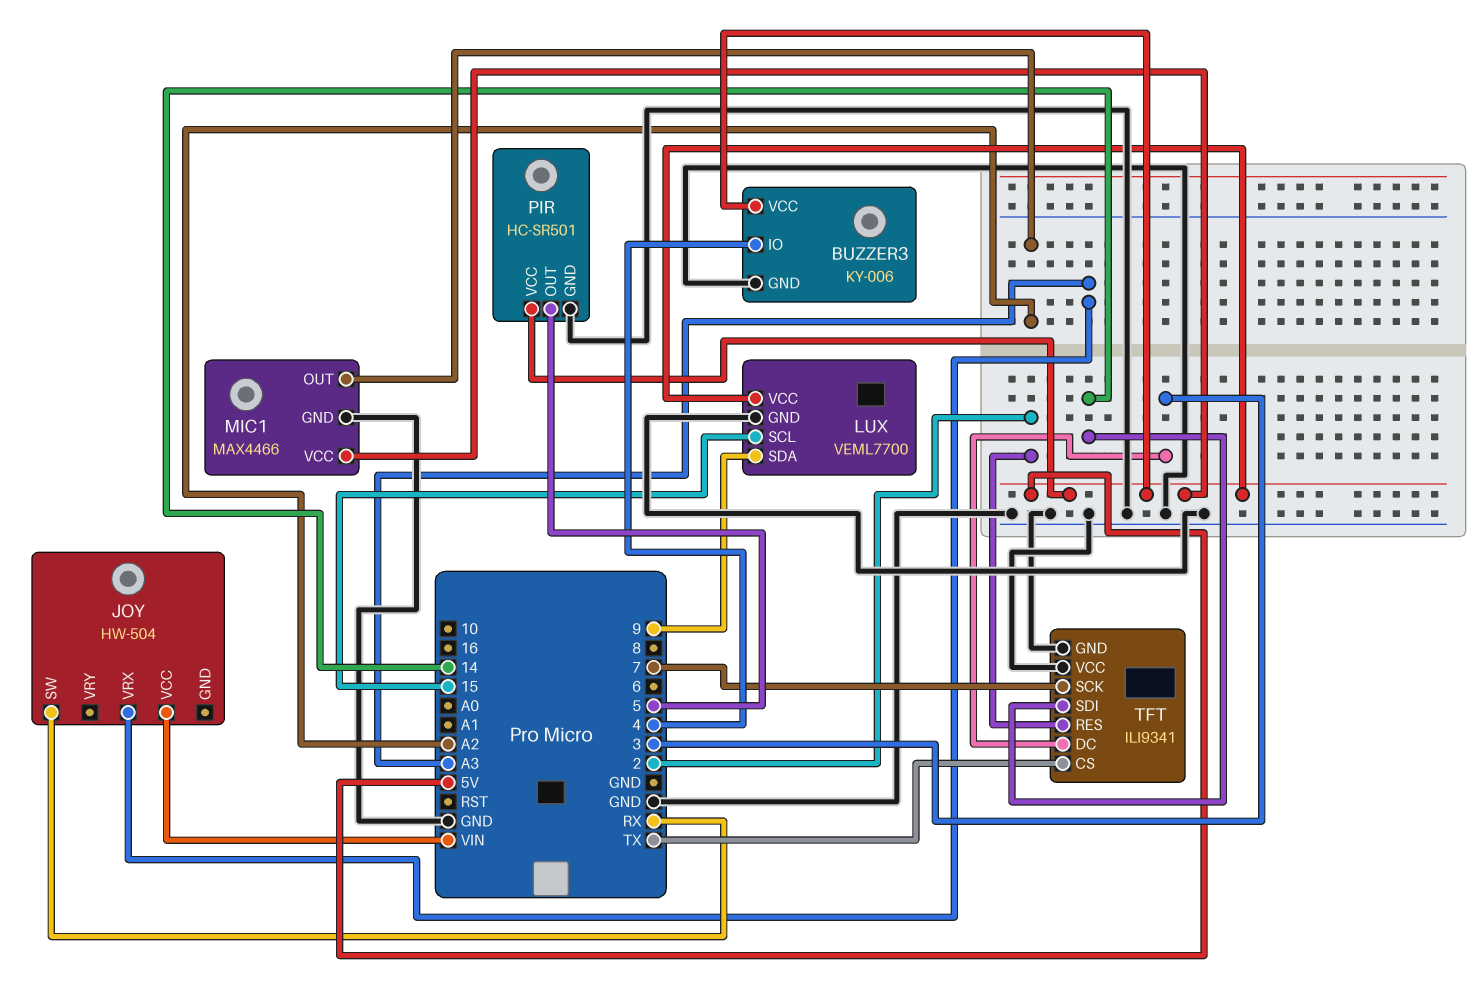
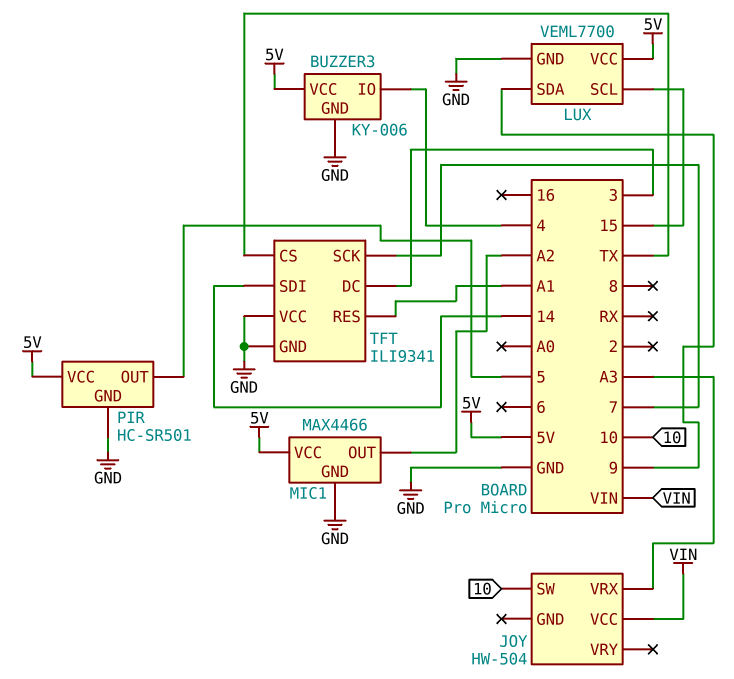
JOY pin SW: RX -> 10
TFT pin RES: 2 -> A1

